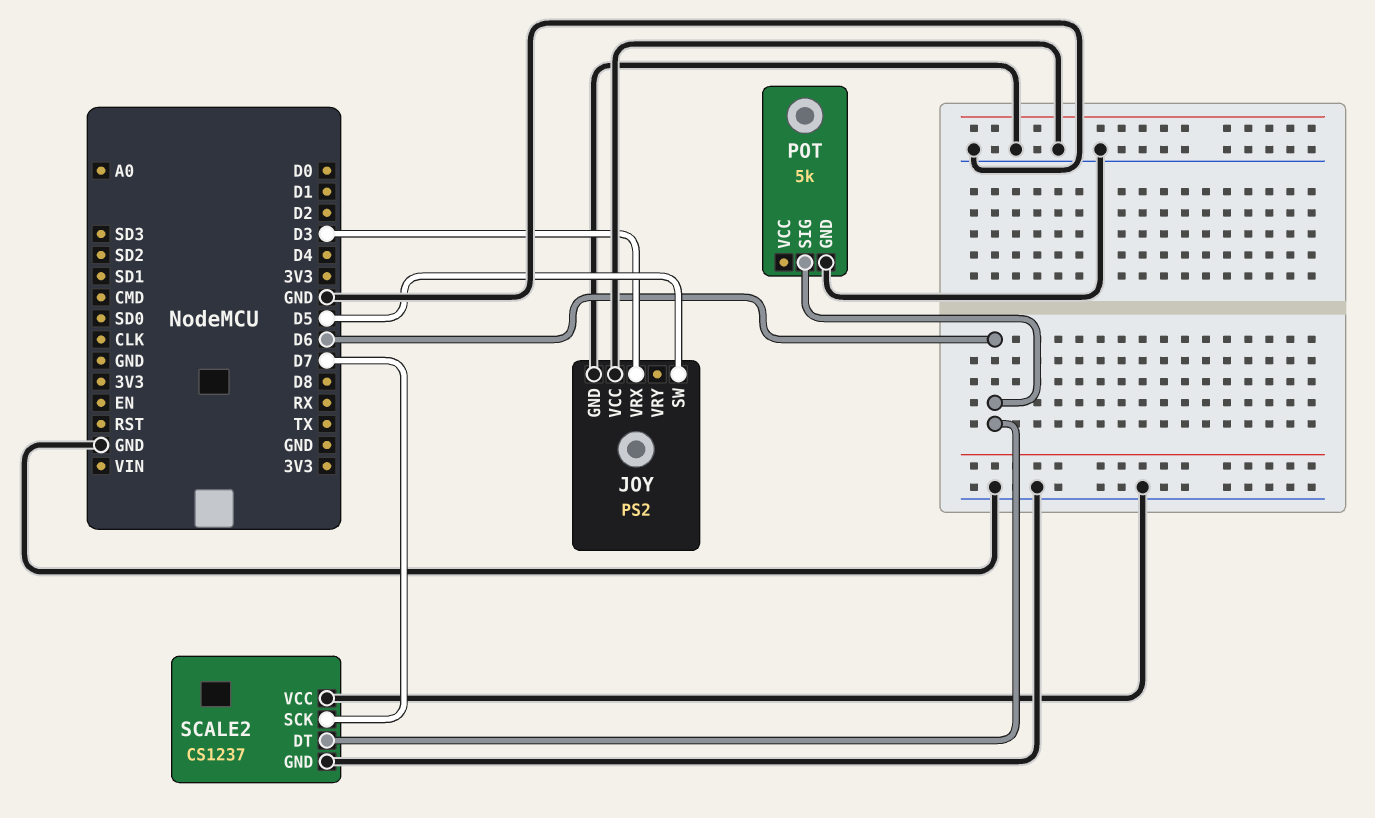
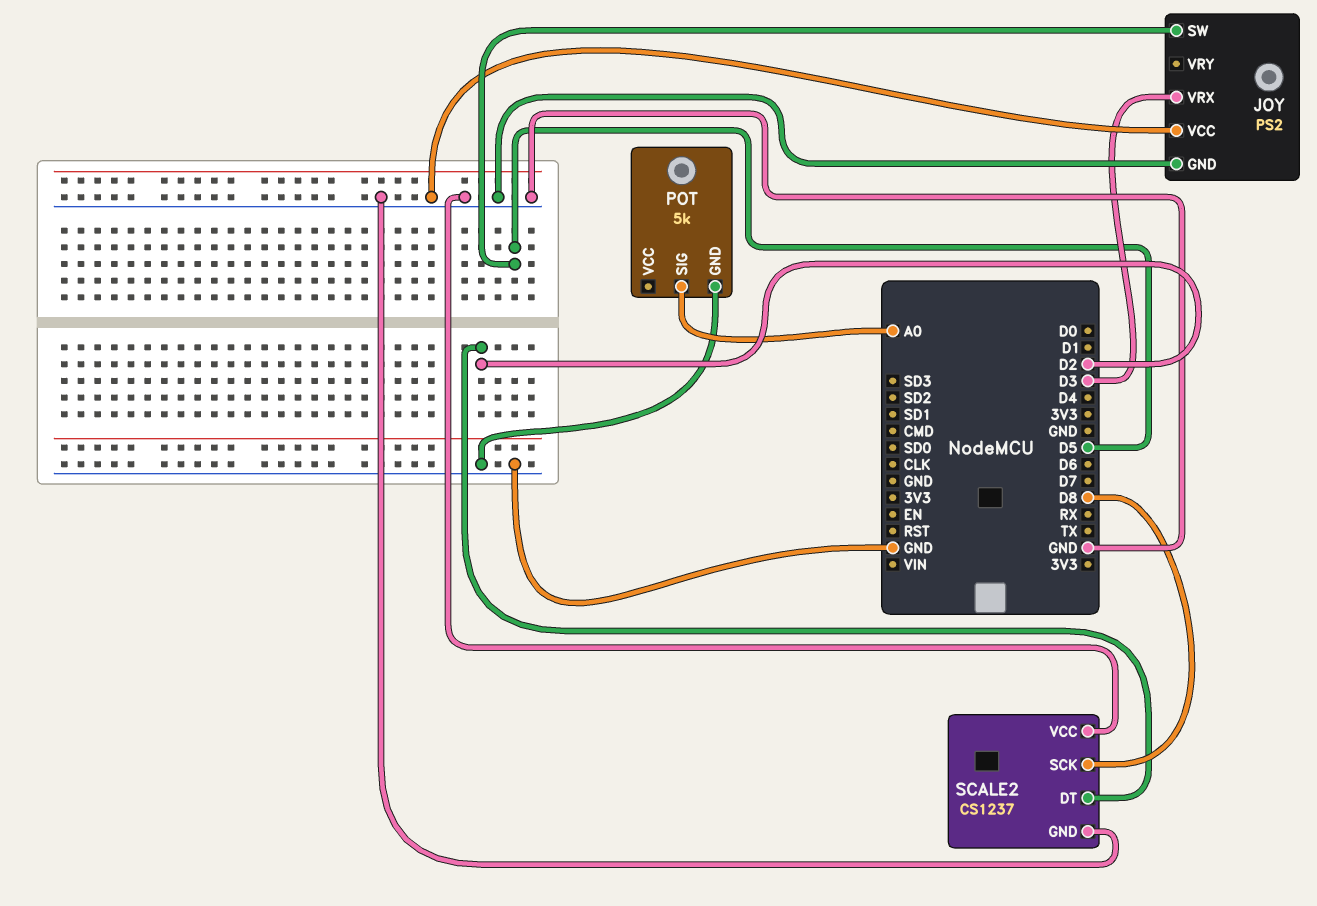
POT pin SIG: D6 -> A0
SCALE2 pin DT: D6 -> D2
SCALE2 pin SCK: D7 -> D8

